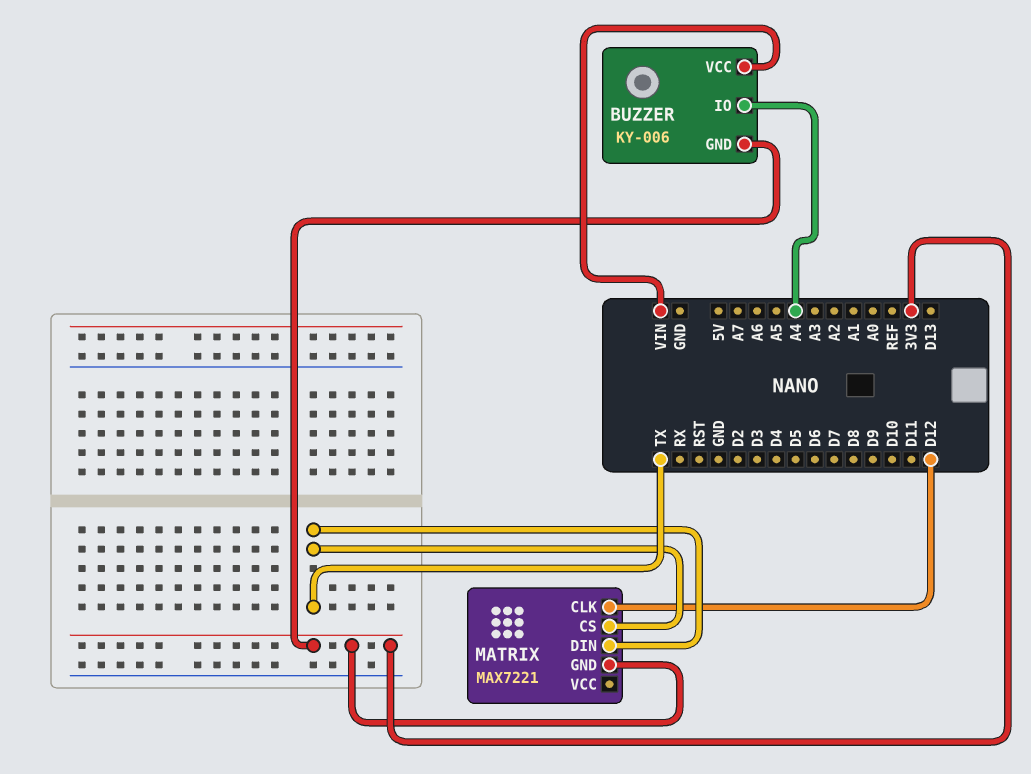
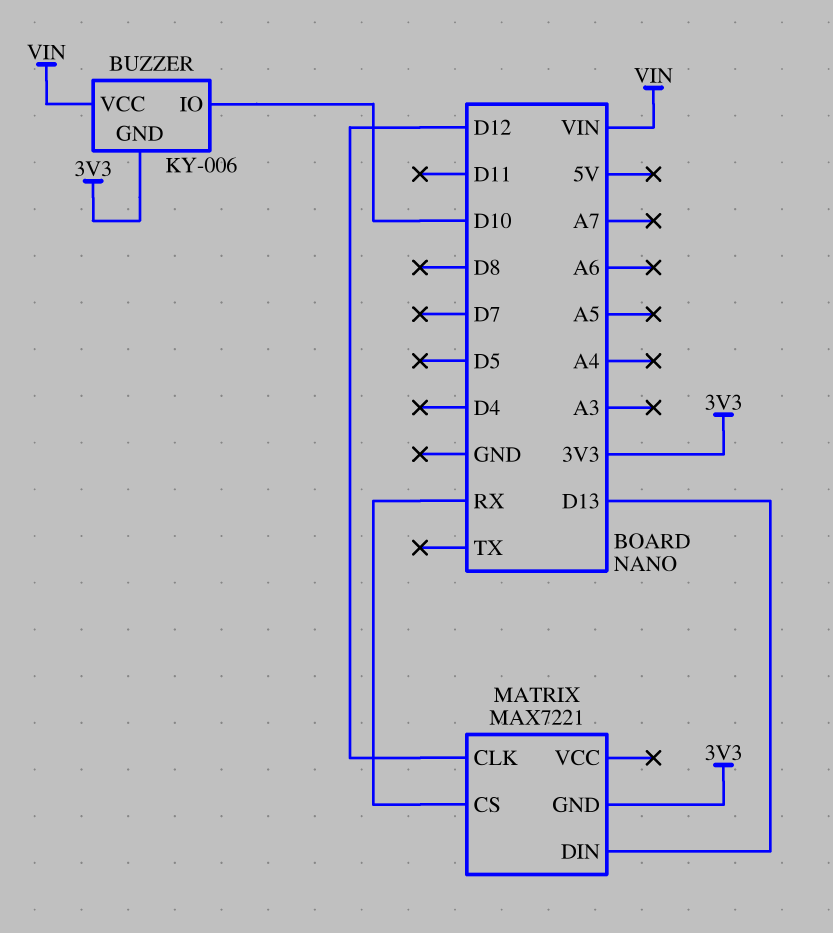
BUZZER pin IO: A4 -> D10
MATRIX pin CS: TX -> RX
MATRIX pin DIN: TX -> D13

